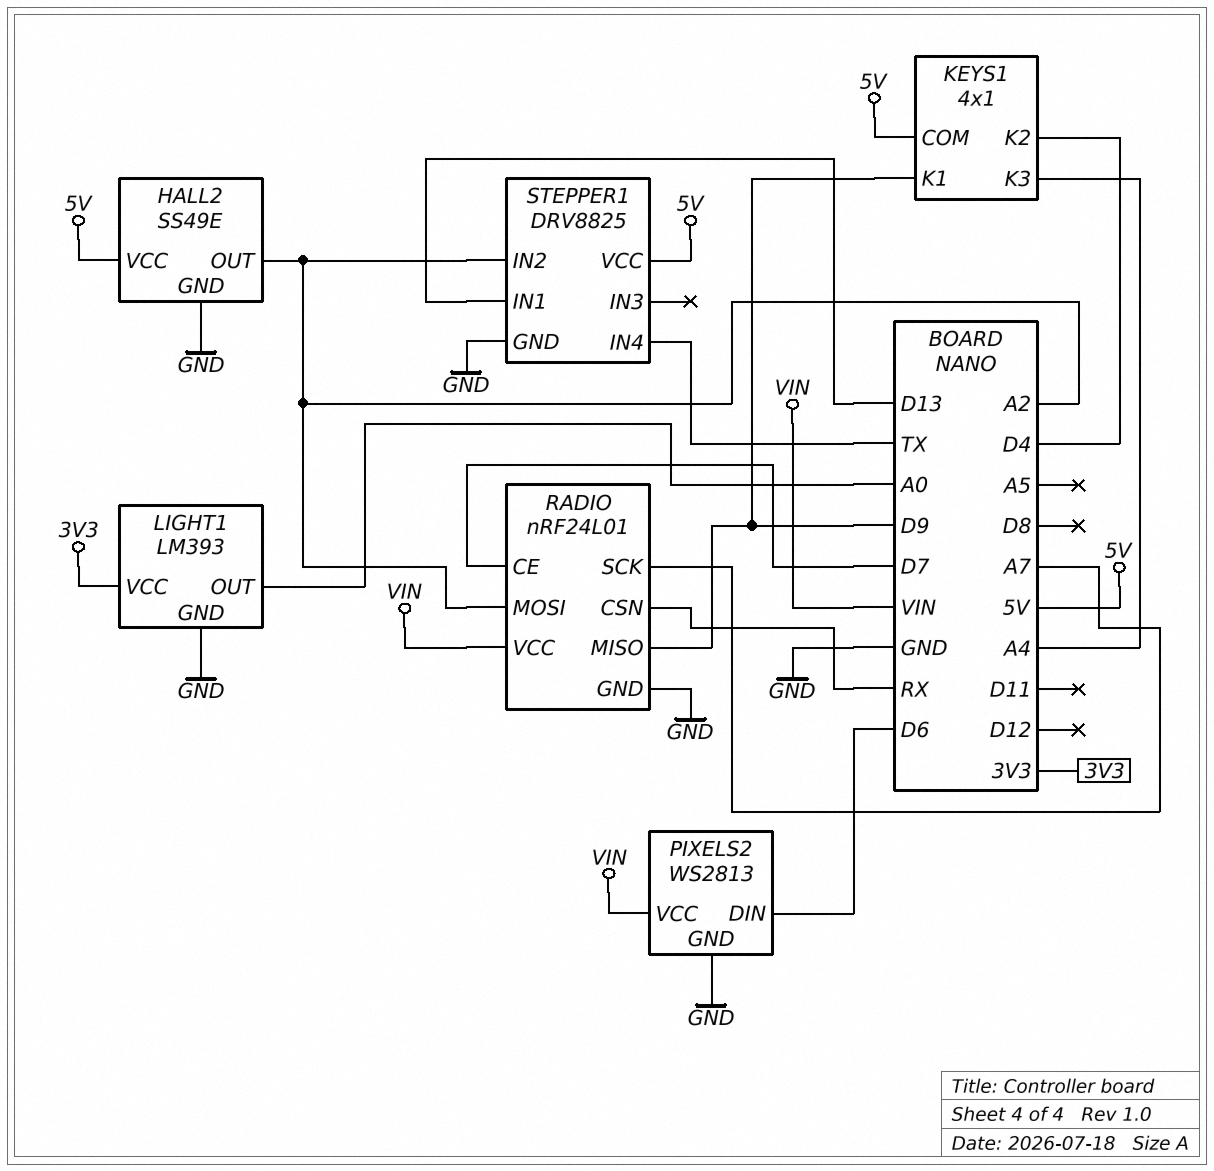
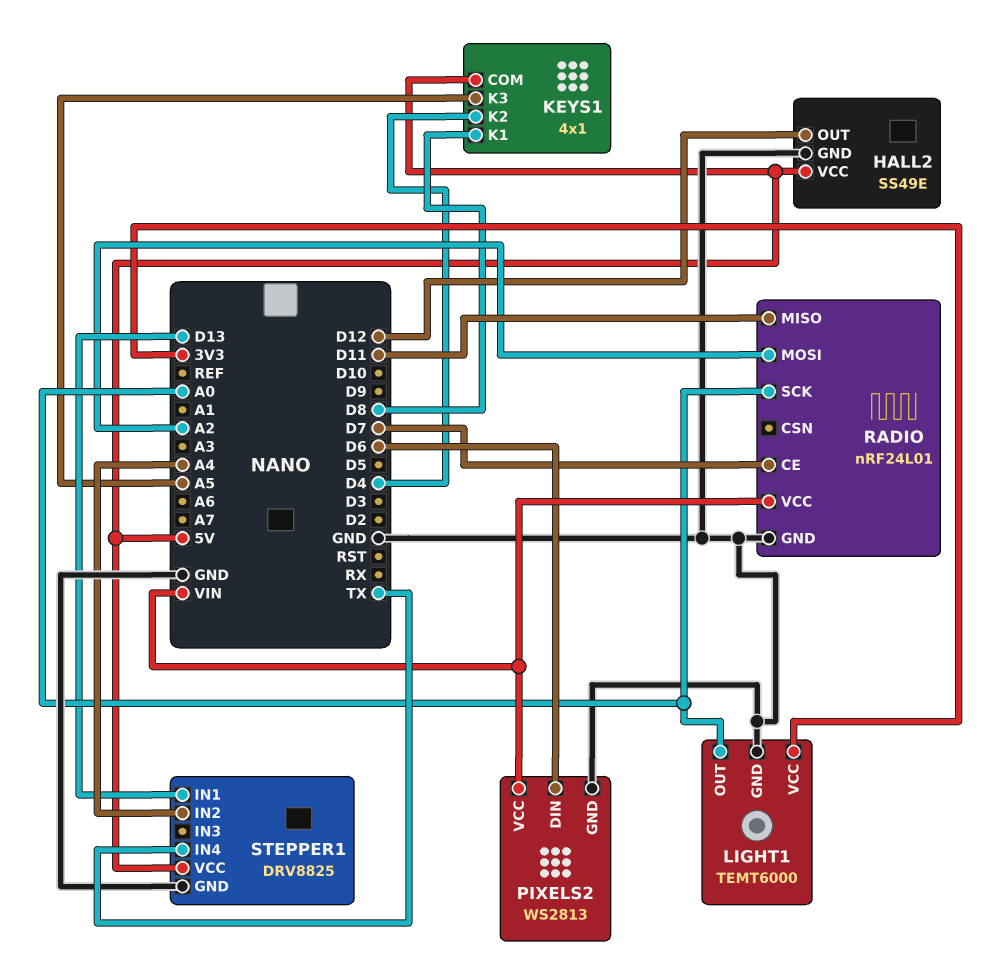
HALL2 pin OUT: A2 -> D12
KEYS1 pin K1: D9 -> D8
KEYS1 pin K3: A4 -> A5
LIGHT1: LM393 -> TEMT6000
RADIO pin CSN: RX -> none
RADIO pin MISO: D9 -> D11
RADIO pin SCK: A7 -> A0
STEPPER1 pin IN2: A2 -> A4

